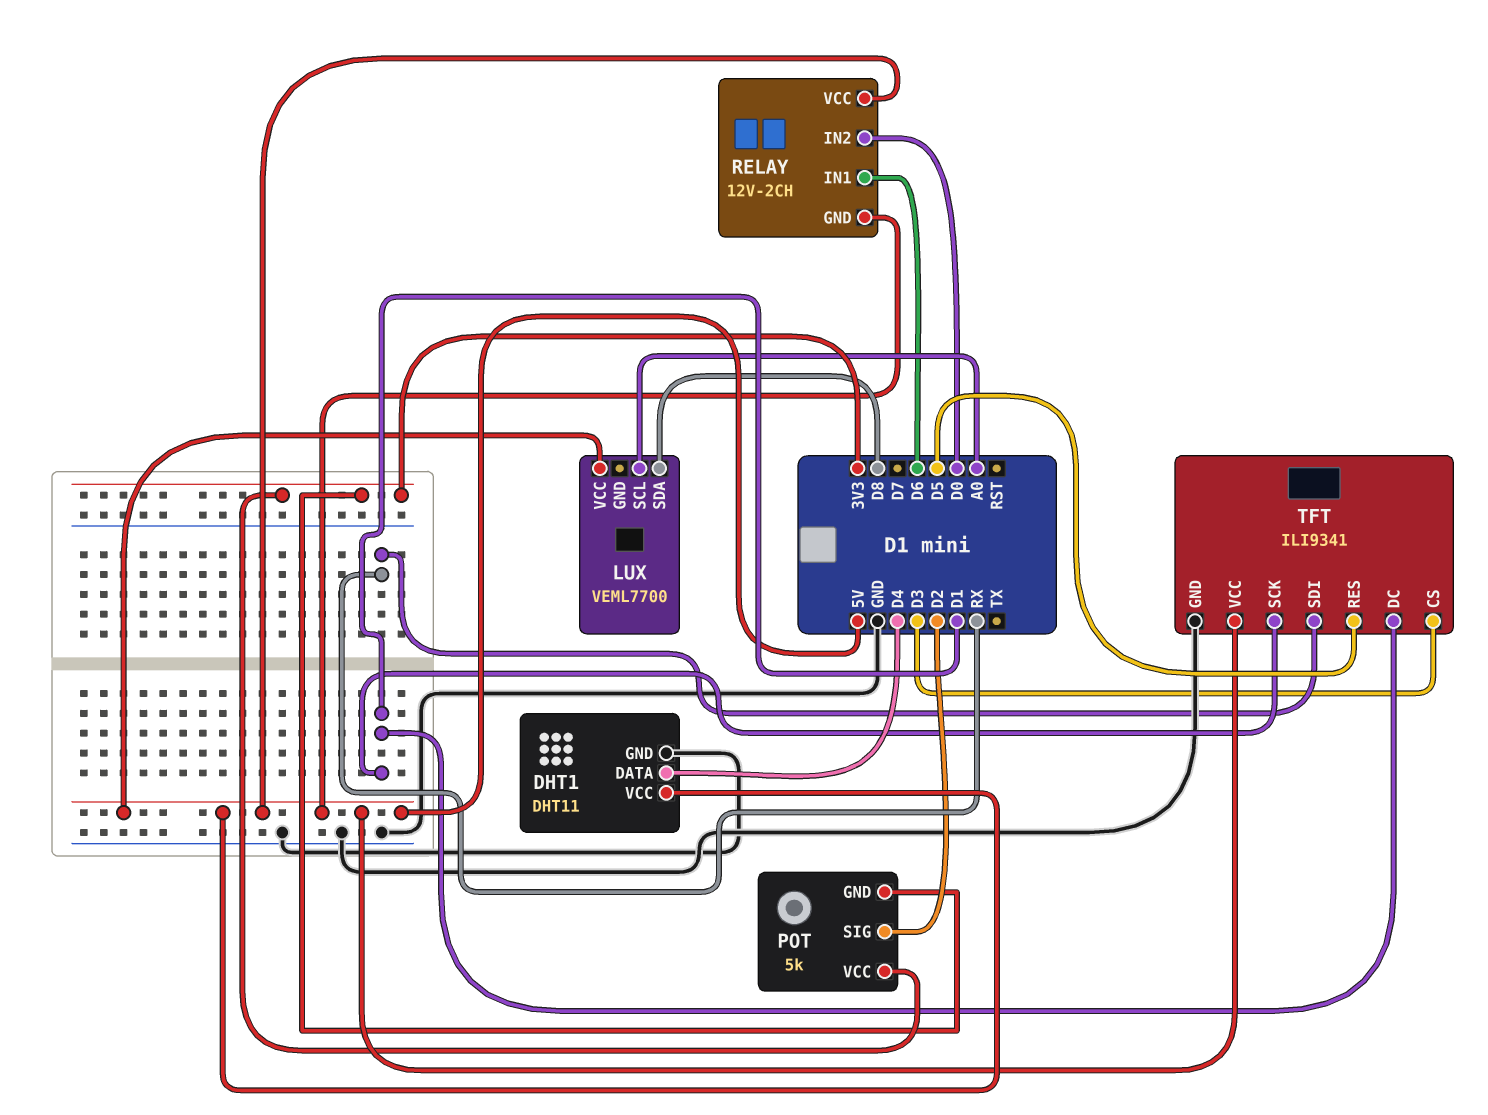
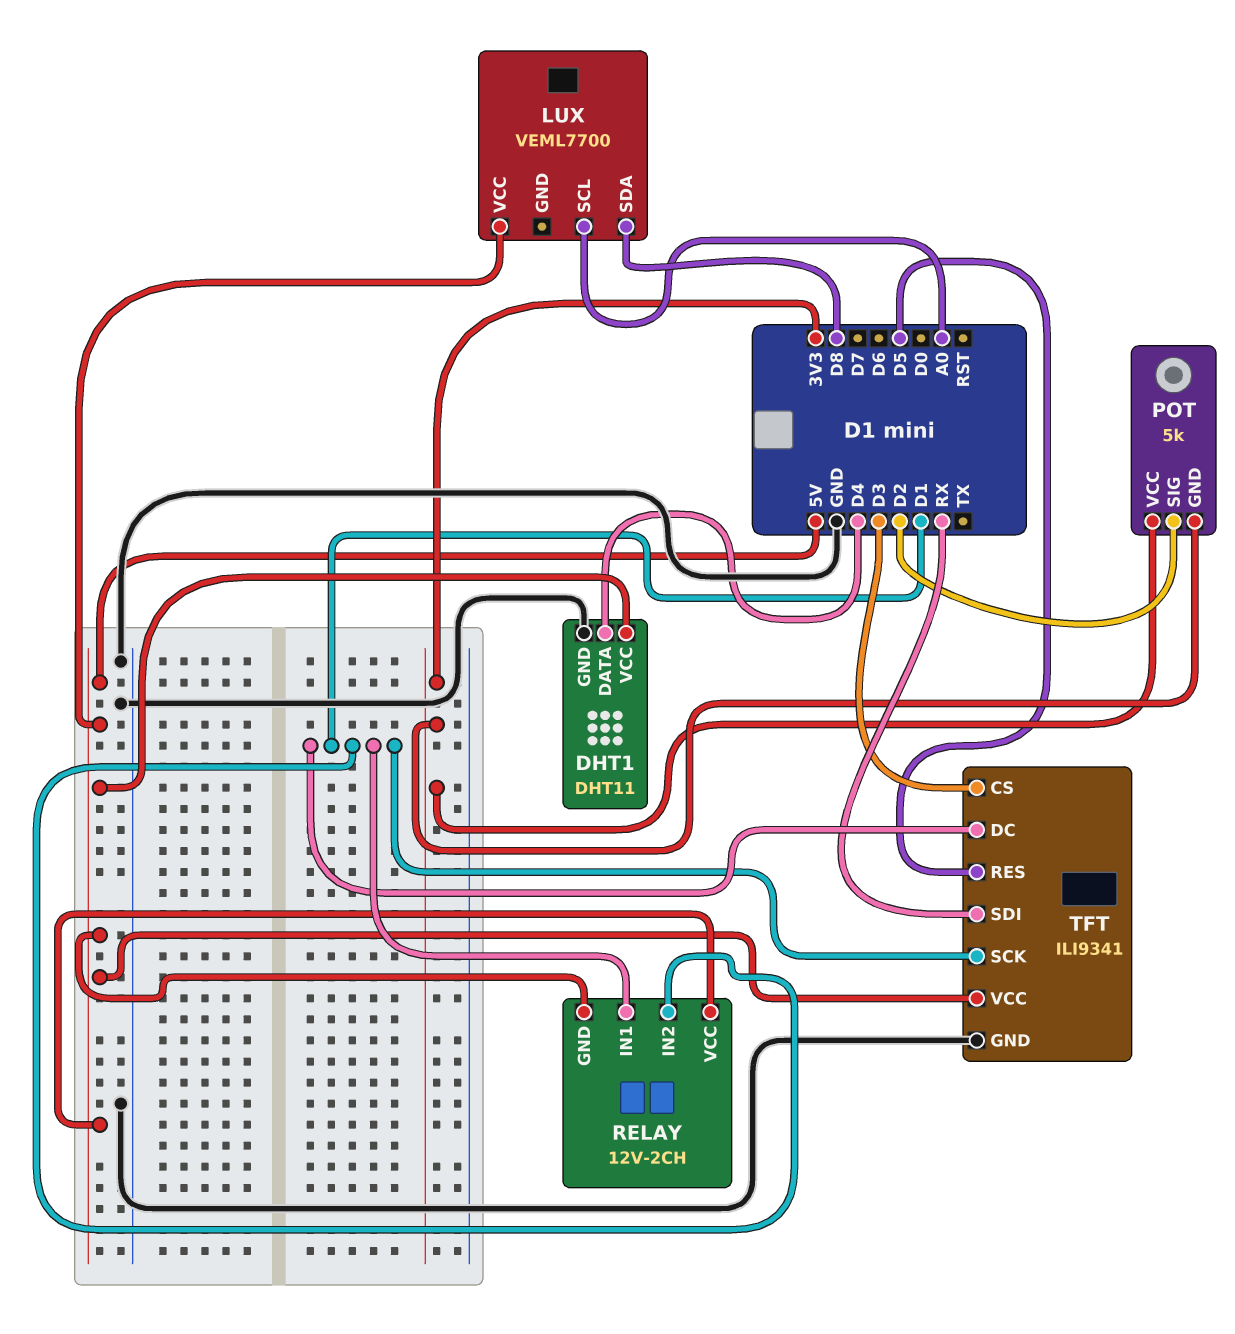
RELAY pin IN1: D6 -> D1
RELAY pin IN2: D0 -> D1

